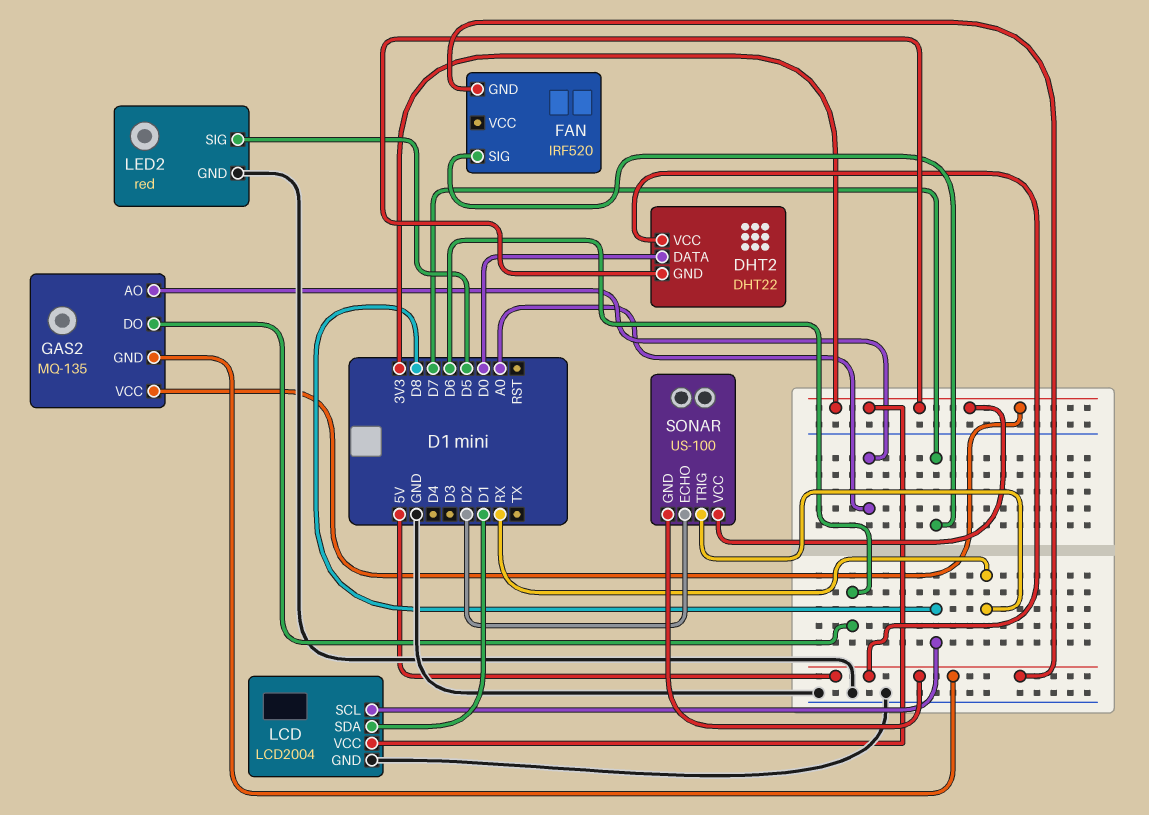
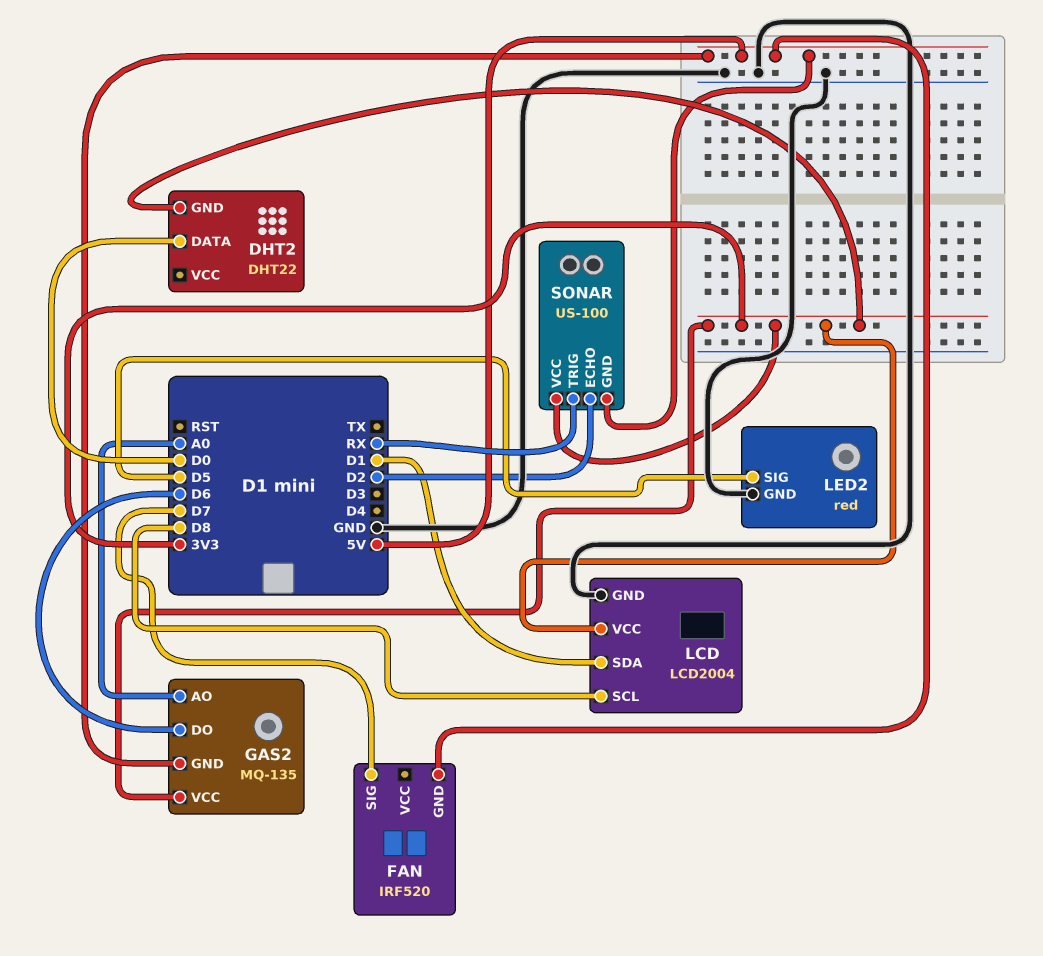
DHT2 pin VCC: 5V -> none

